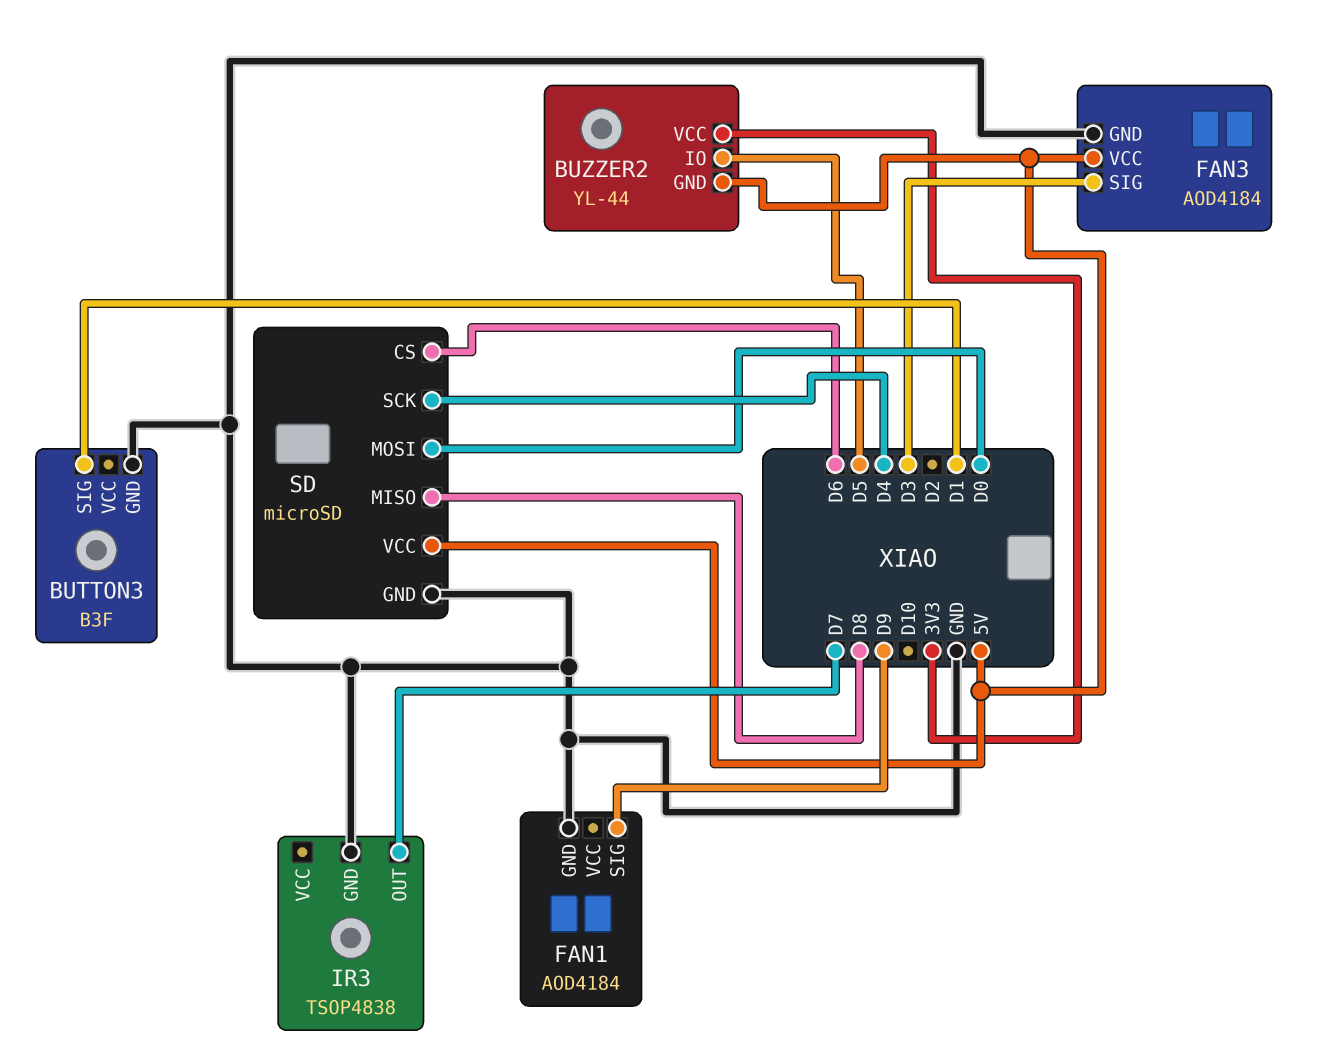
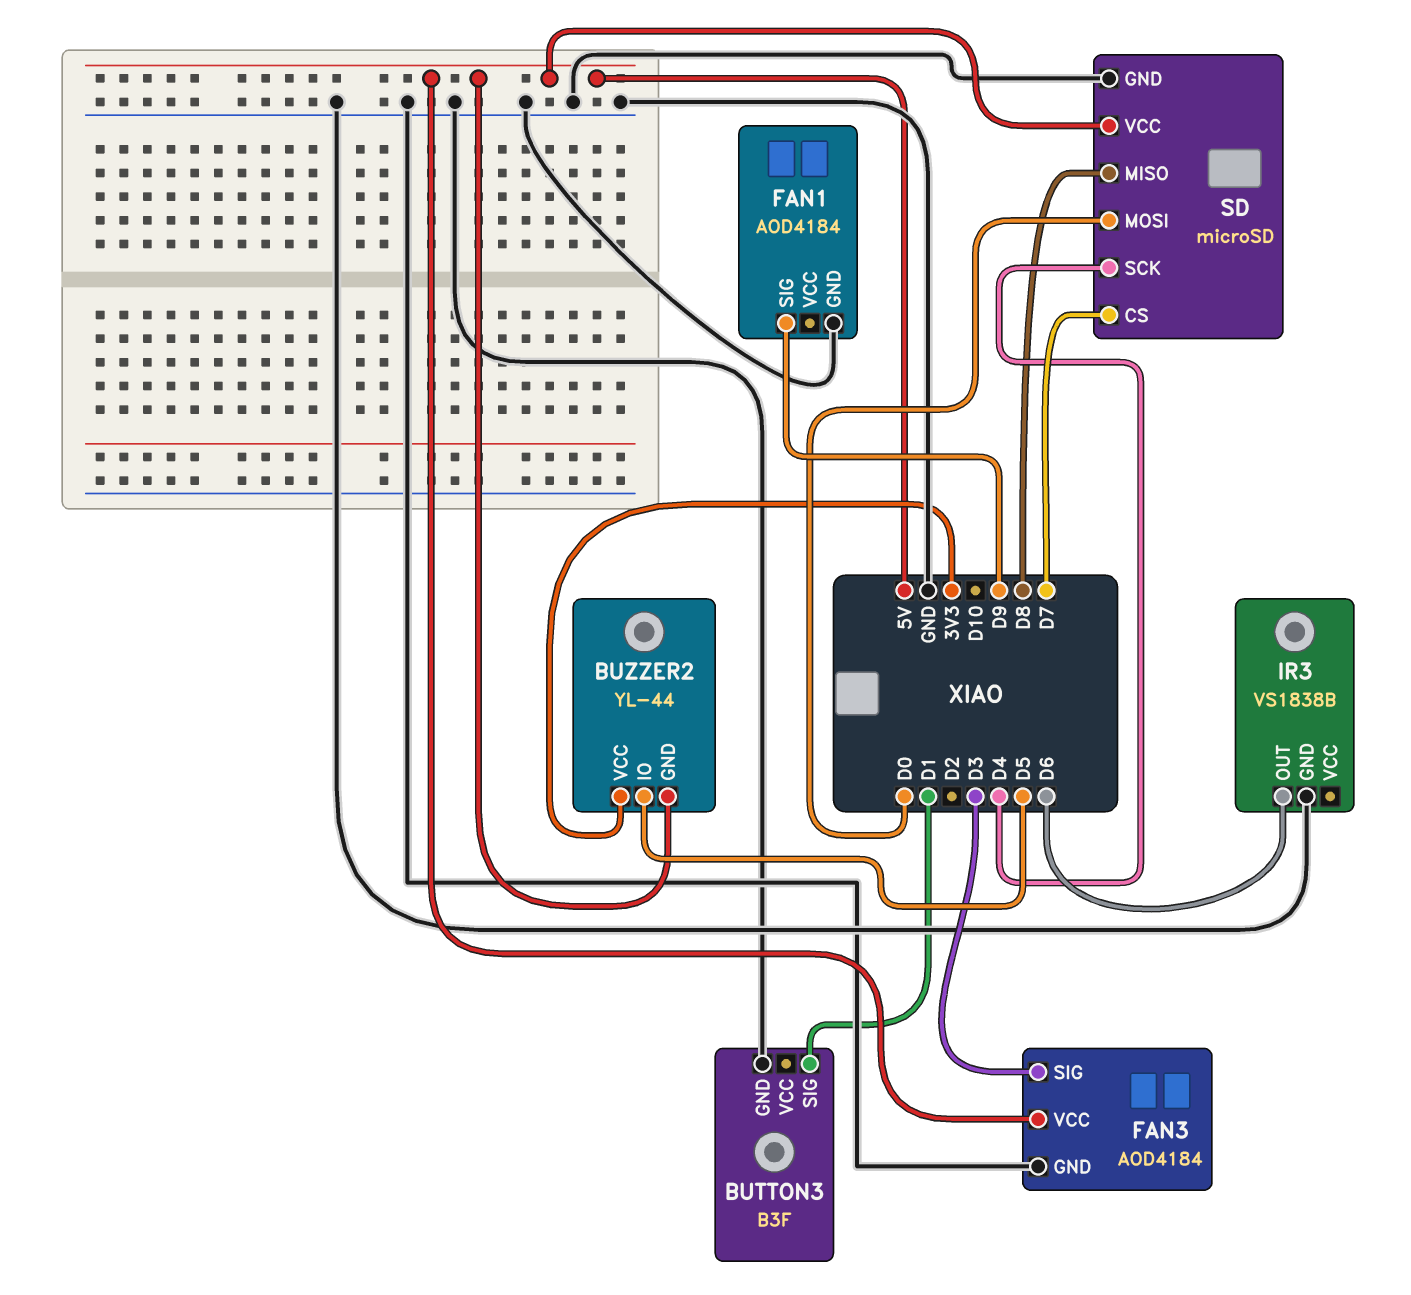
IR3: TSOP4838 -> VS1838B
IR3 pin OUT: D7 -> D6
SD pin CS: D6 -> D7

